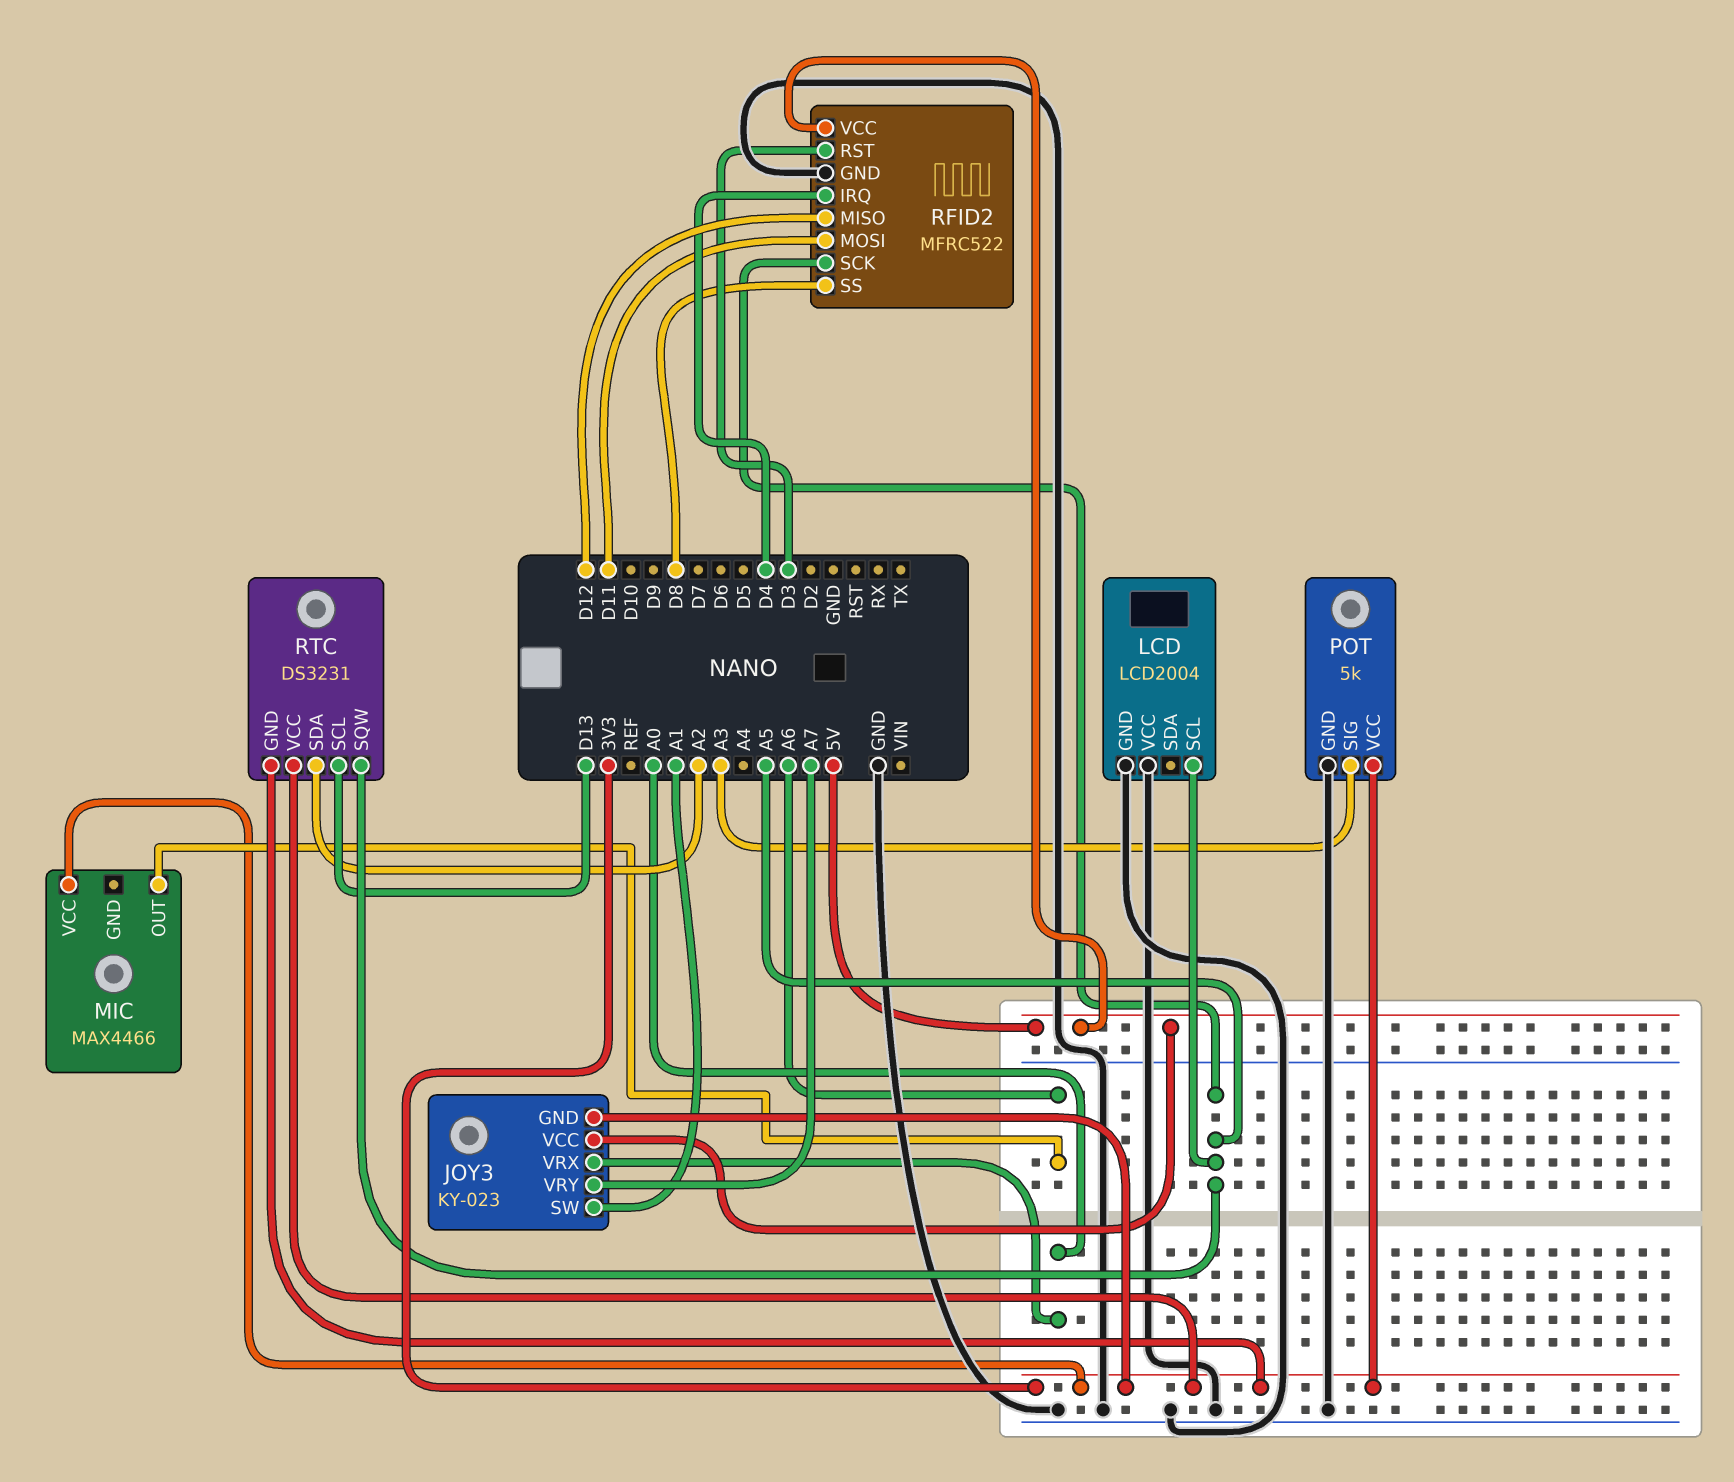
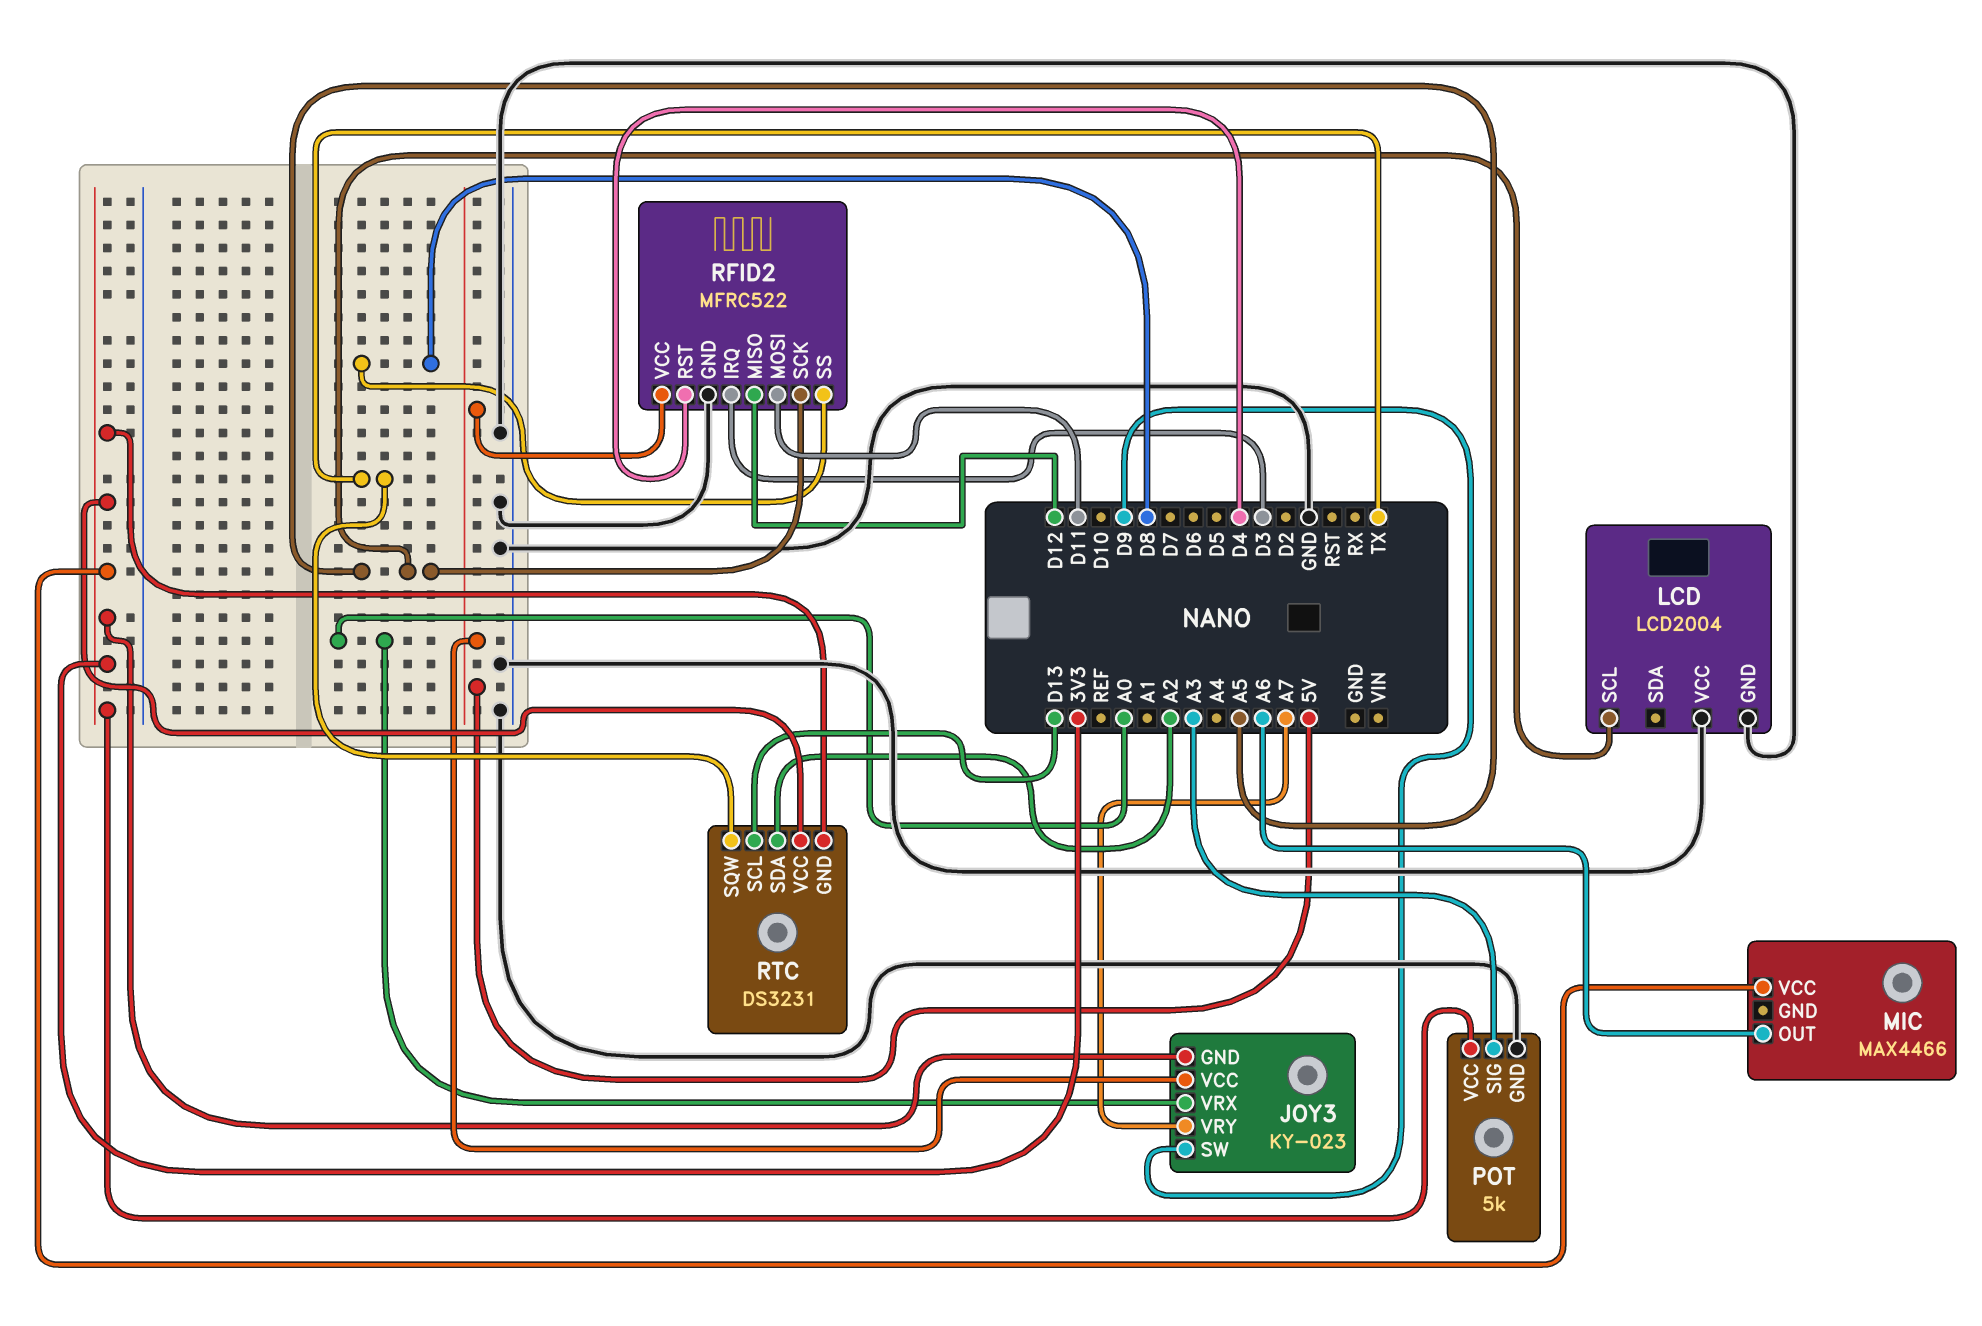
JOY3 pin SW: A1 -> D9
RFID2 pin IRQ: D4 -> D3
RFID2 pin RST: D3 -> D4
RTC pin SQW: A5 -> TX

